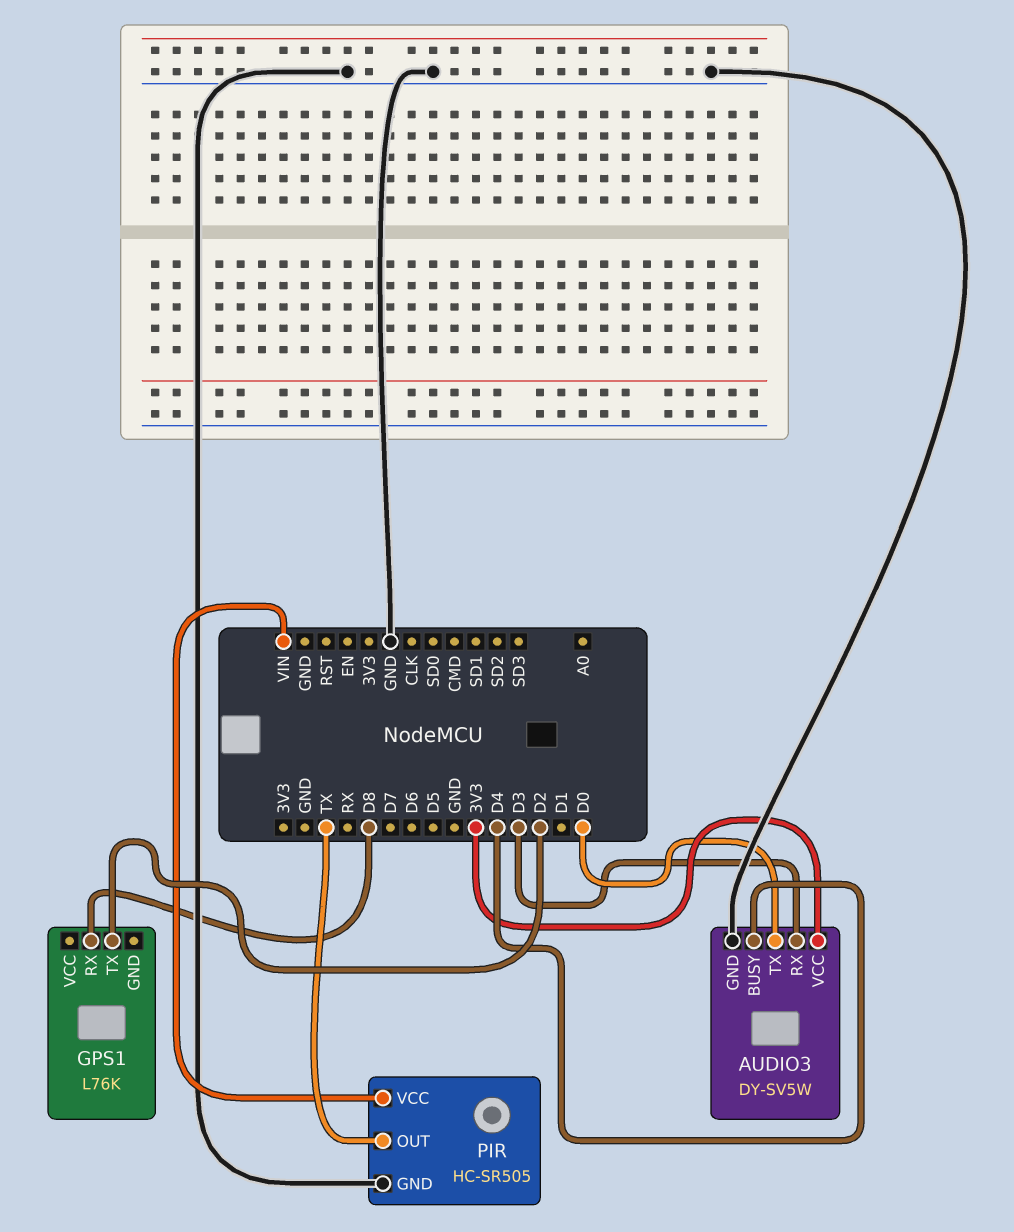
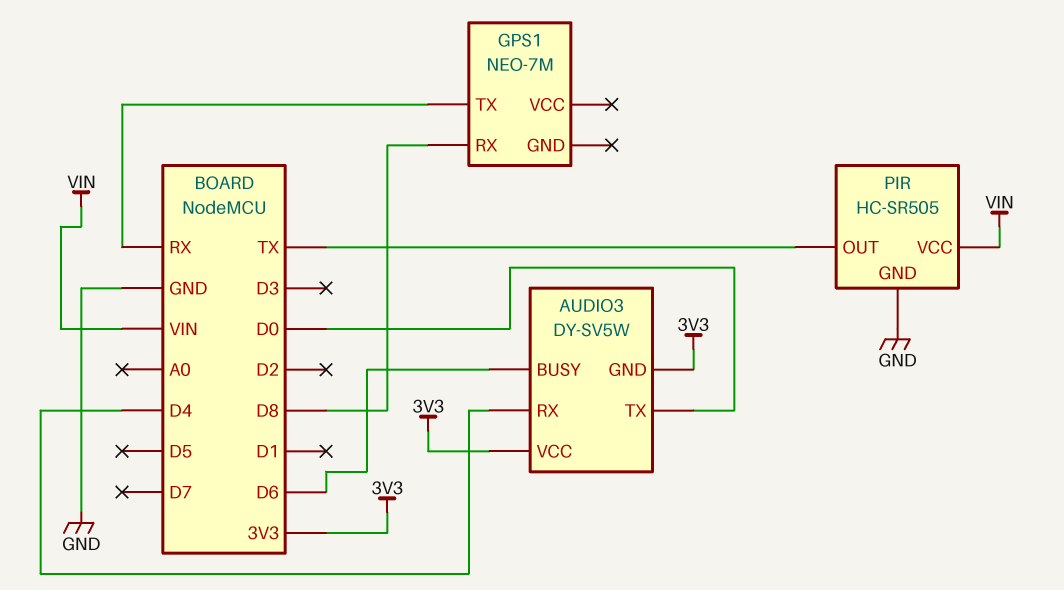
AUDIO3 pin BUSY: D4 -> D6
AUDIO3 pin GND: GND -> 3V3
AUDIO3 pin RX: D3 -> D4
GPS1: L76K -> NEO-7M
GPS1 pin TX: D2 -> RX

